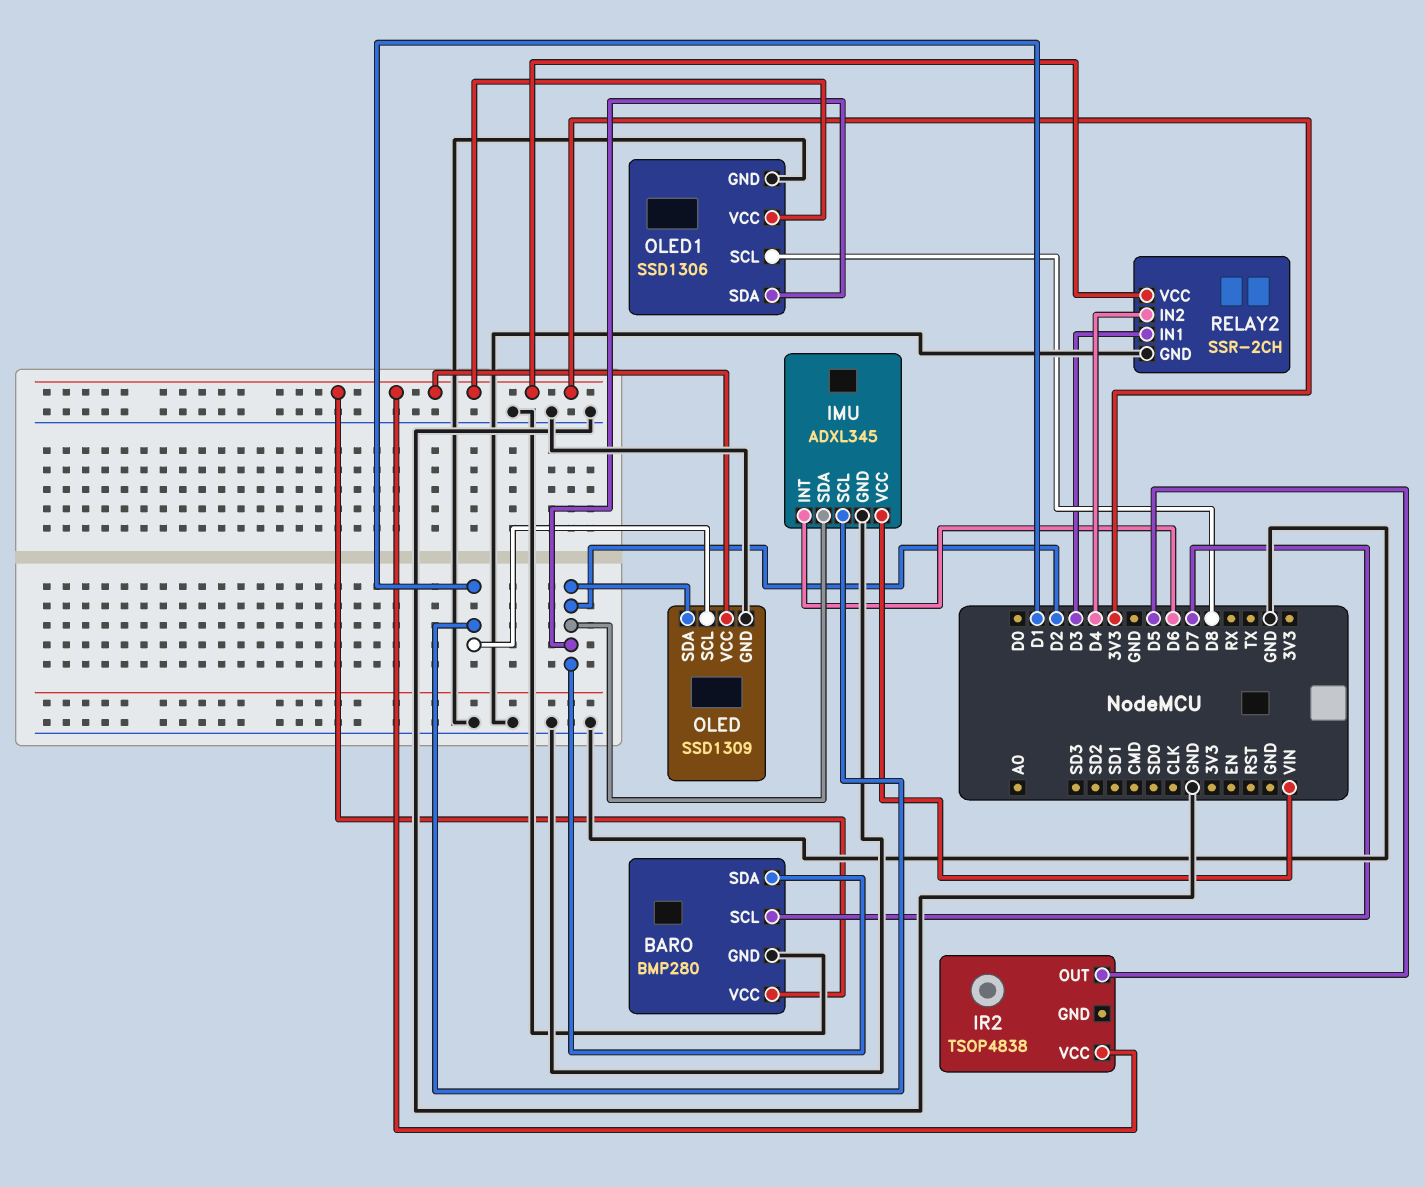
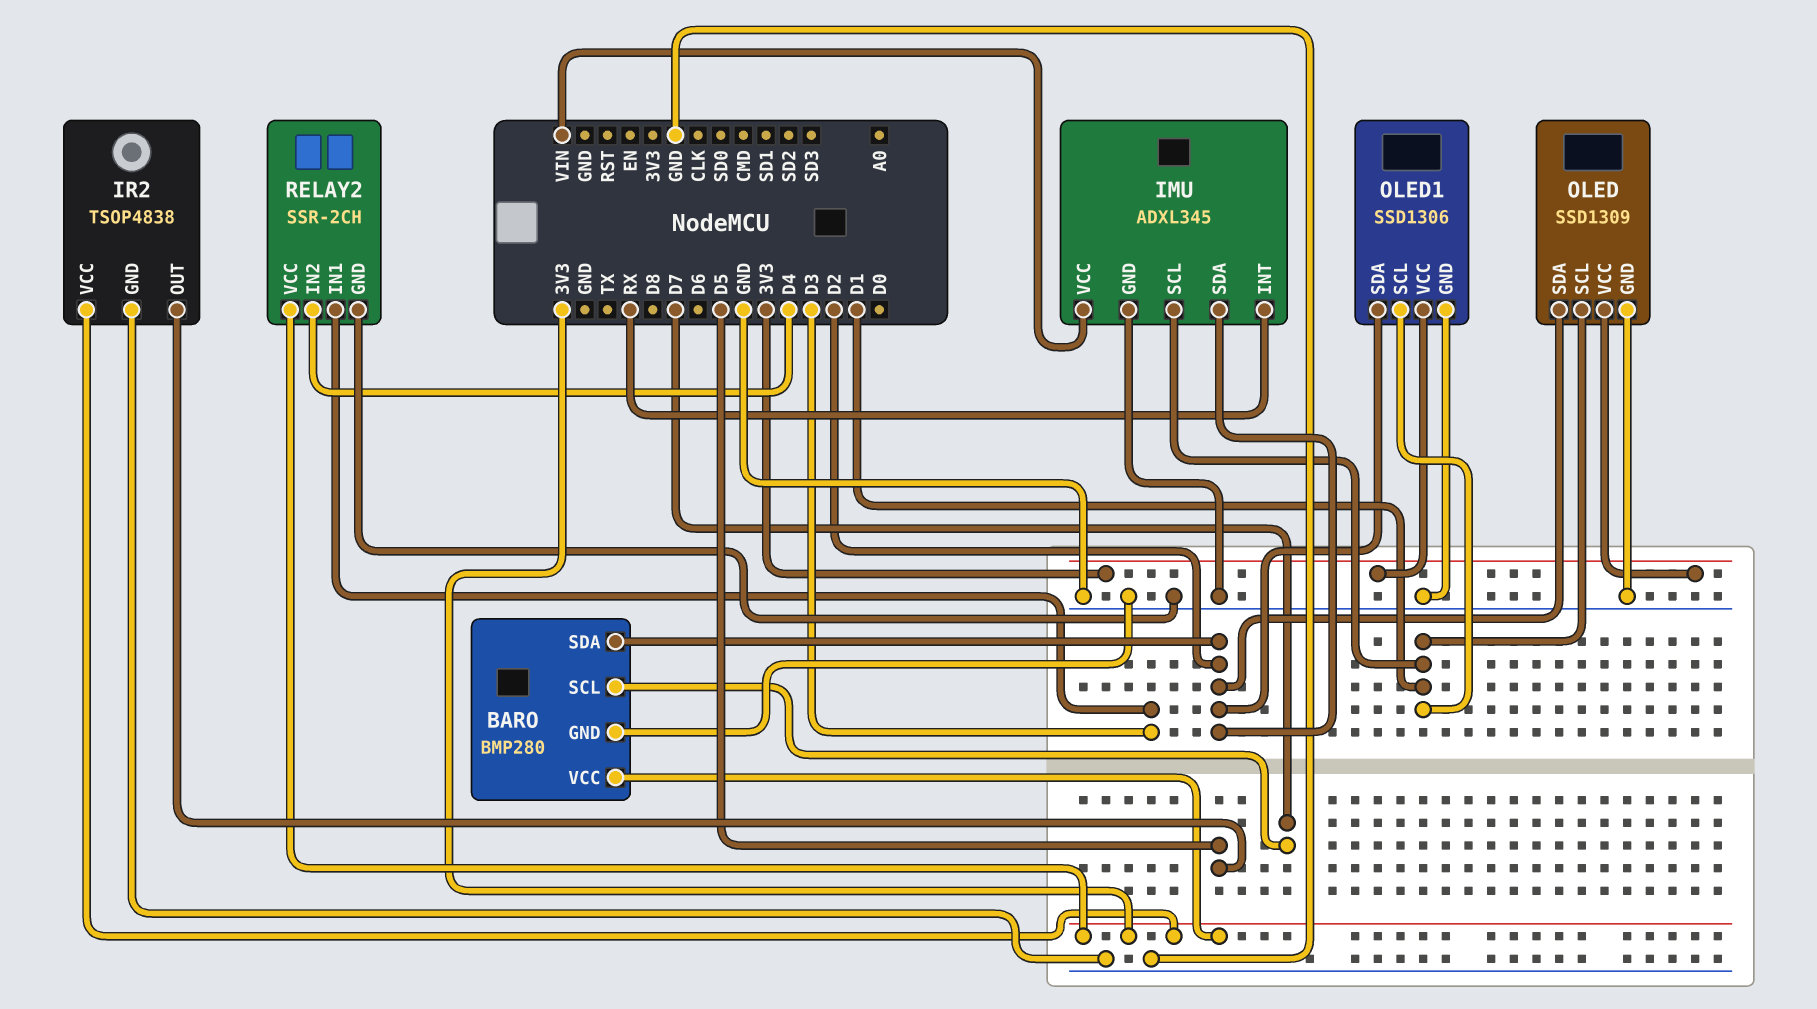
IMU pin INT: D6 -> RX
IR2 pin GND: none -> GND
OLED1 pin SCL: D8 -> D1

